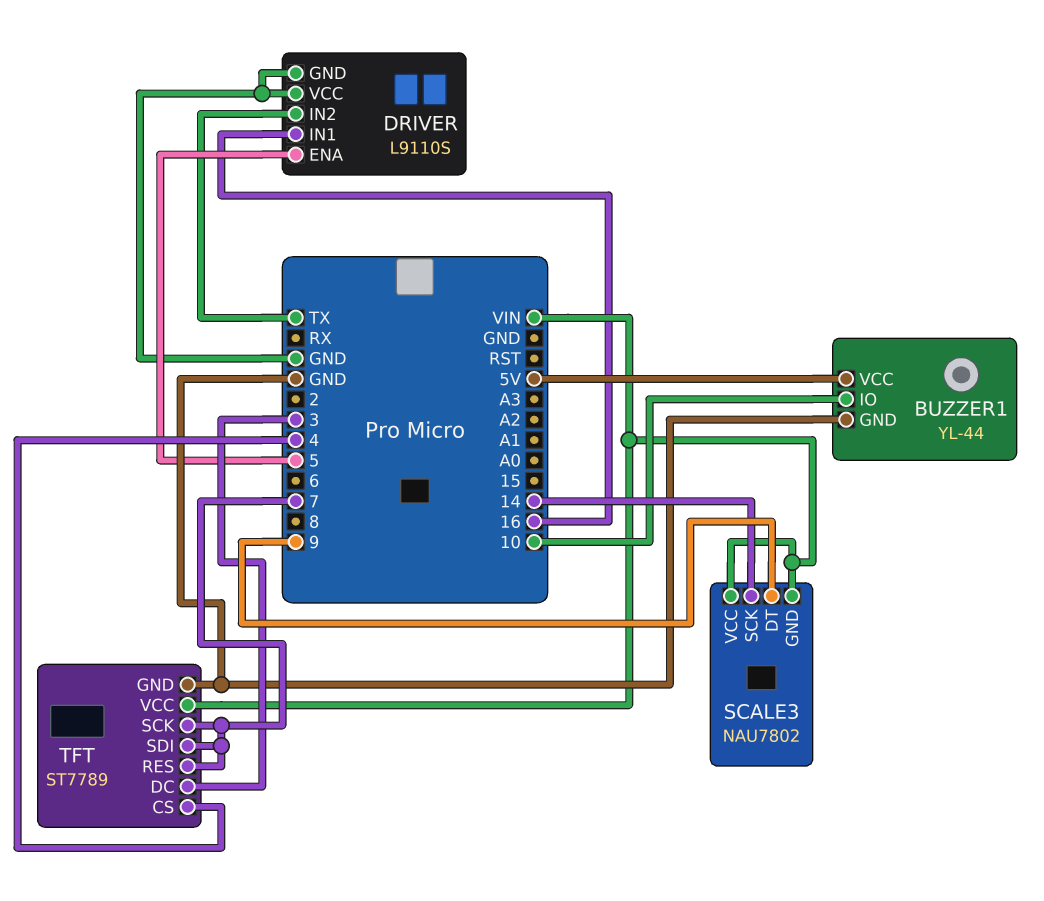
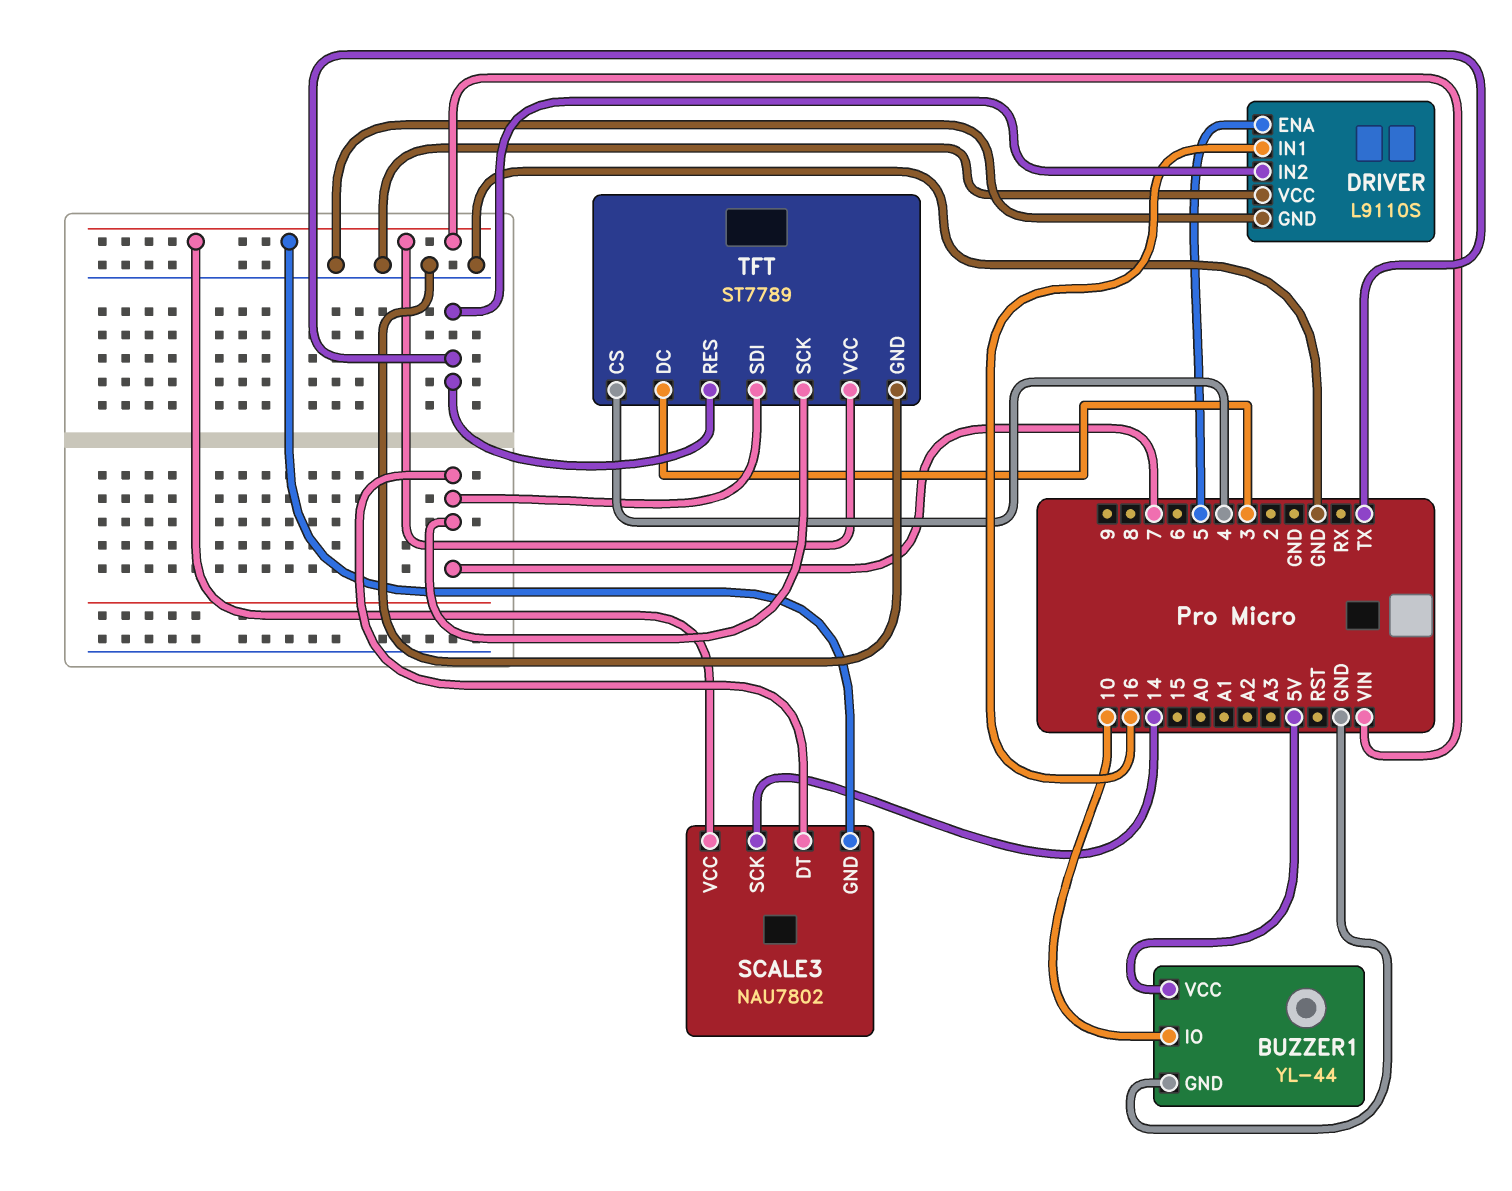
SCALE3 pin DT: 9 -> 7
TFT pin RES: 7 -> TX

